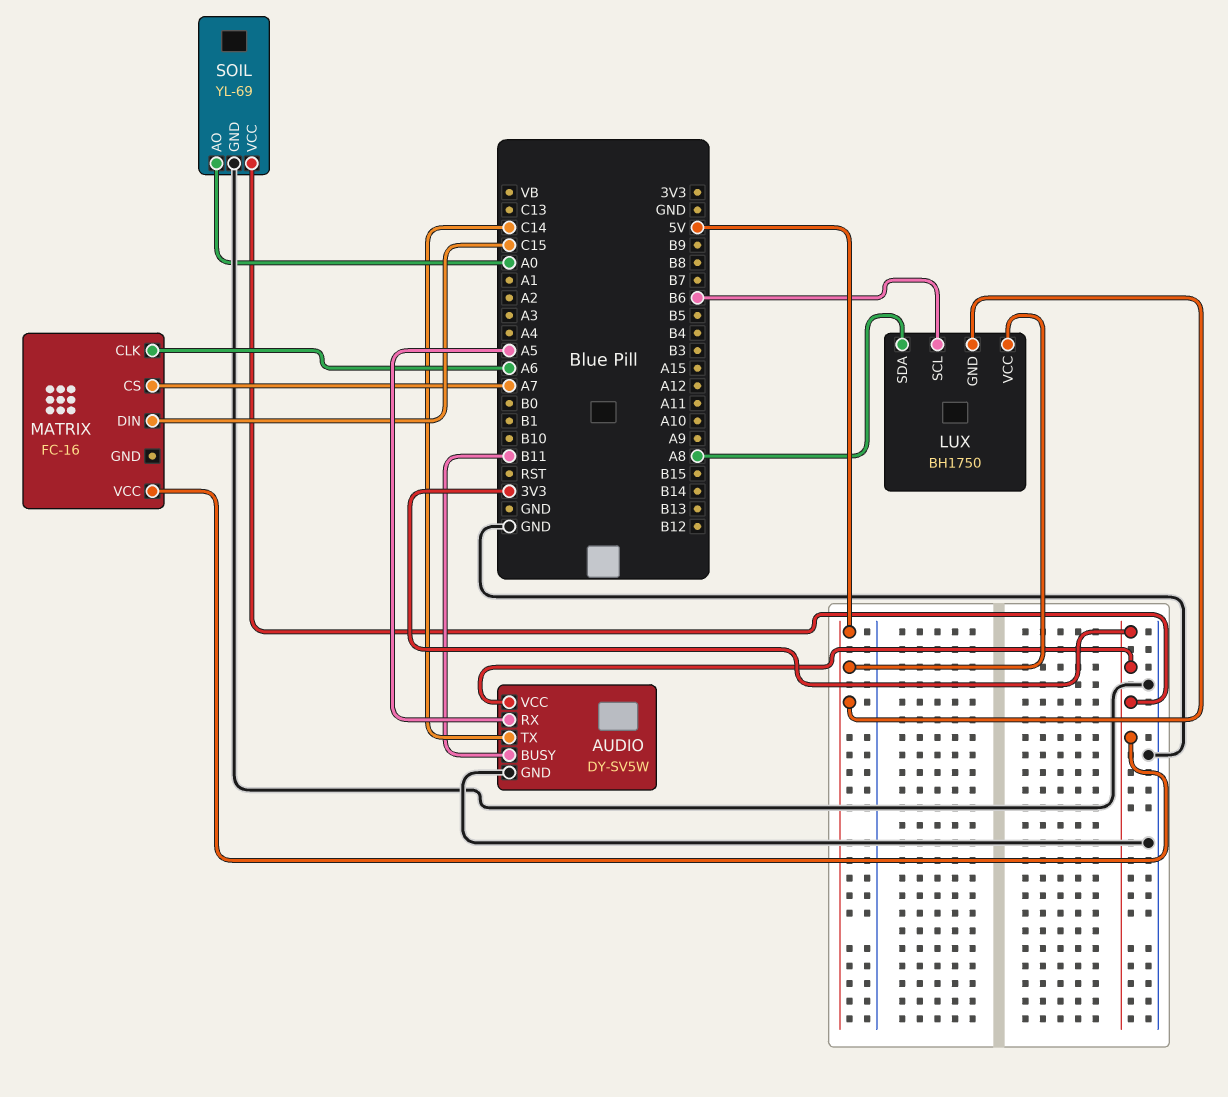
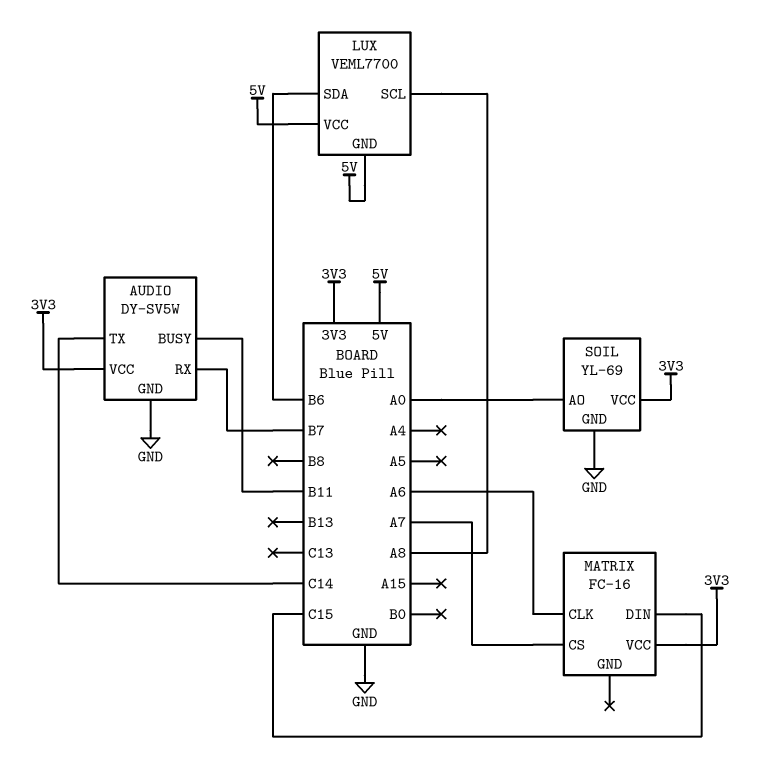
AUDIO pin RX: A5 -> B7
LUX: BH1750 -> VEML7700
LUX pin SCL: B6 -> A8
LUX pin SDA: A8 -> B6

